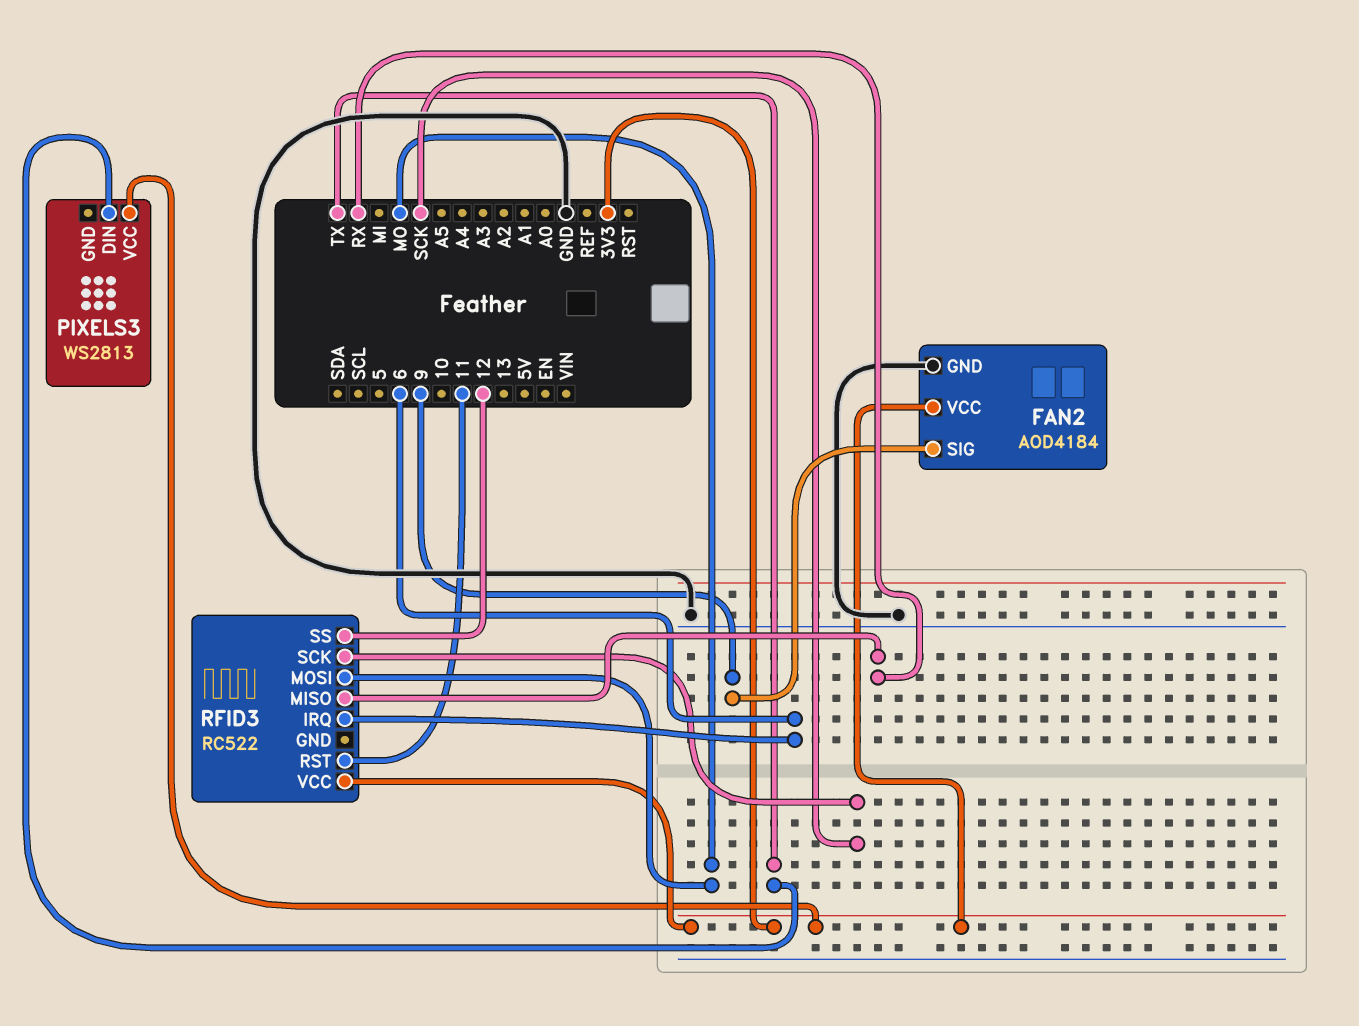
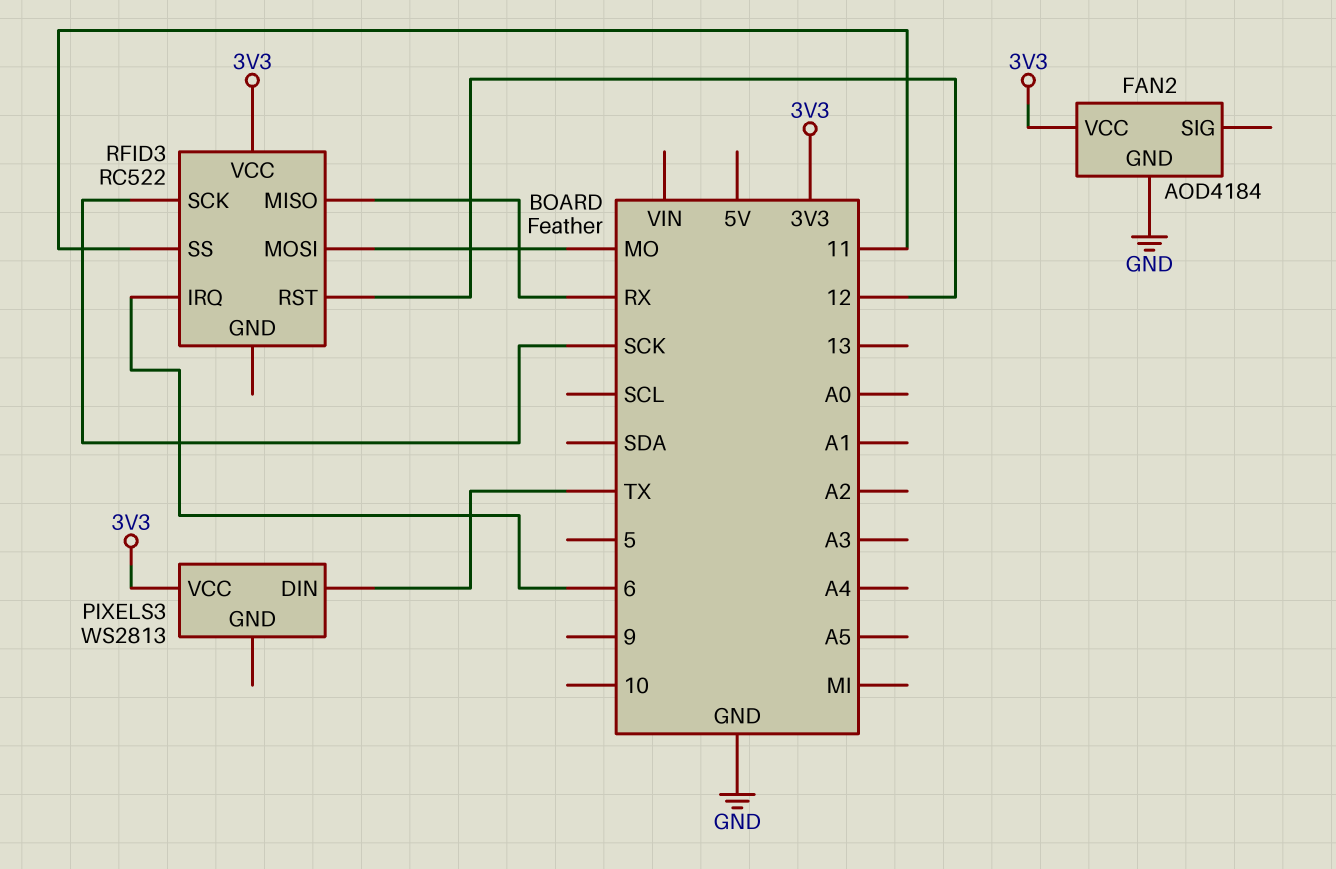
FAN2 pin SIG: 9 -> none
RFID3 pin RST: 11 -> 12
RFID3 pin SS: 12 -> 11

